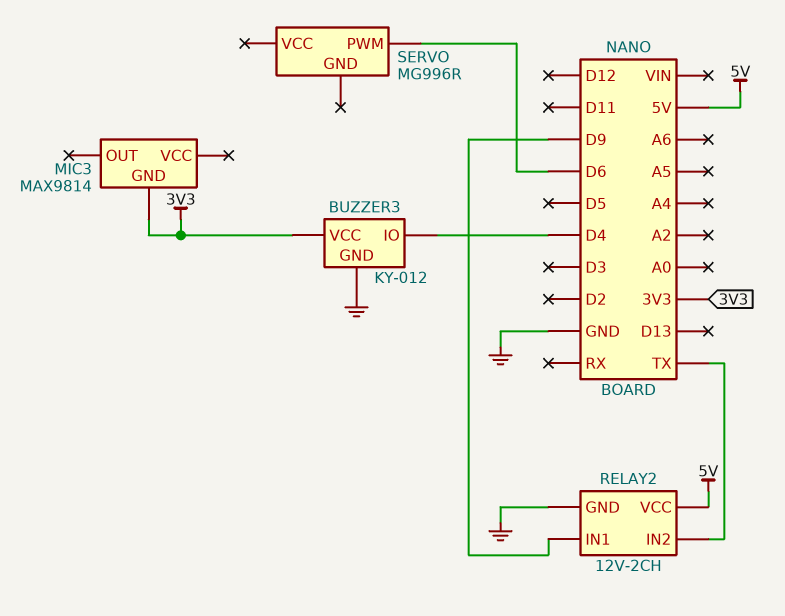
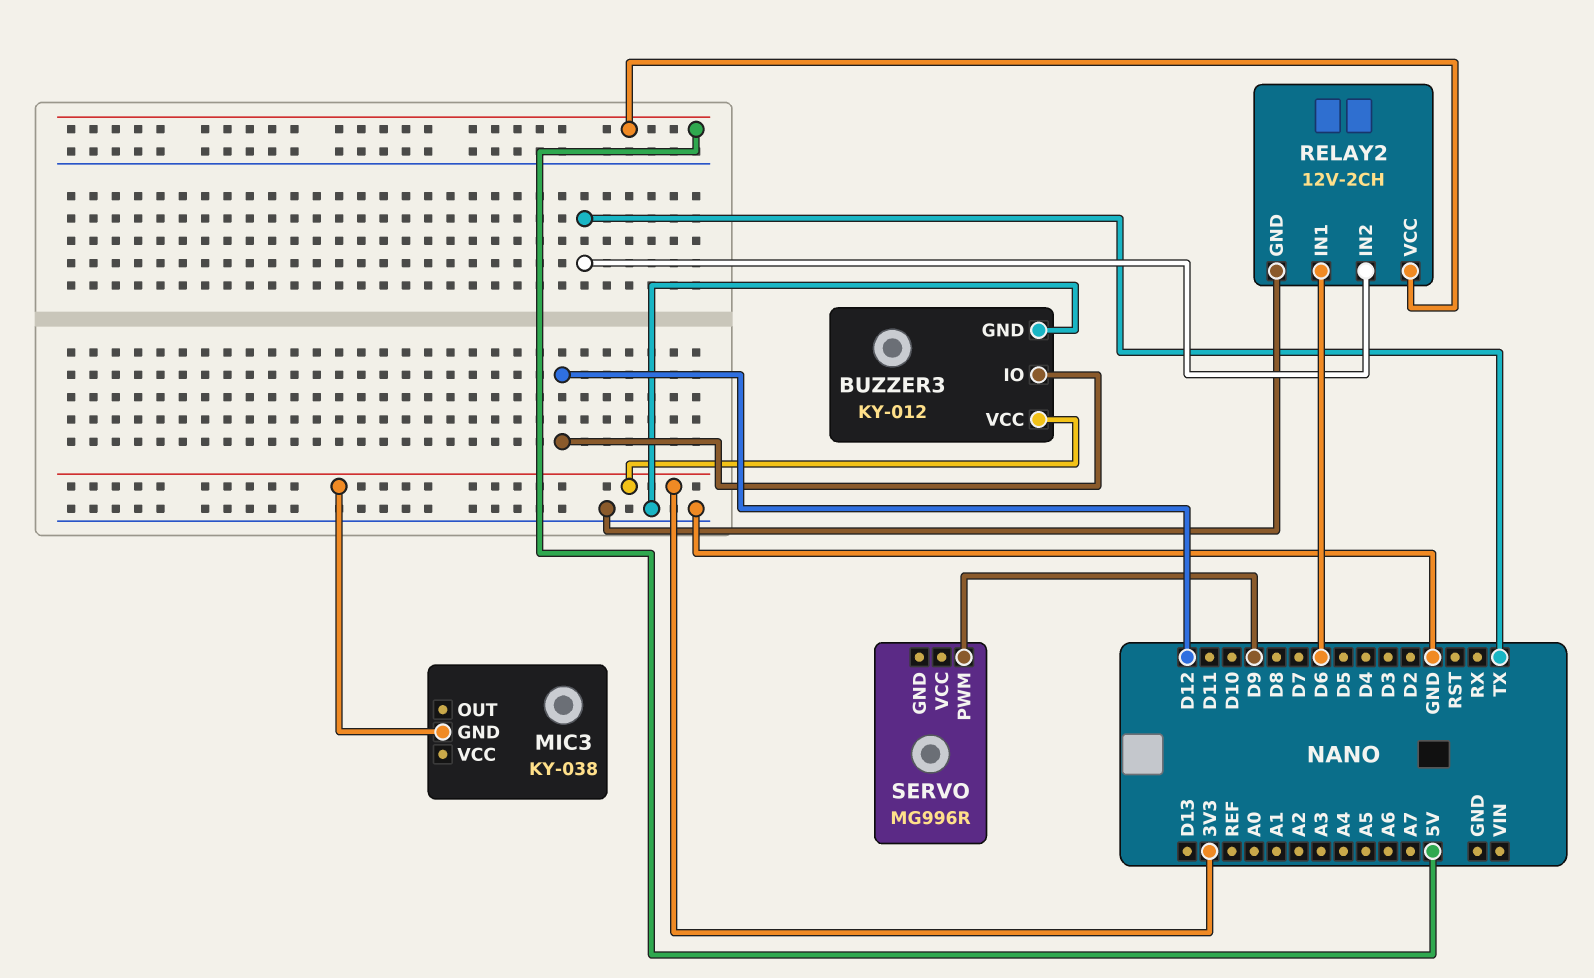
BUZZER3 pin IO: D4 -> D12
MIC3: MAX9814 -> KY-038
RELAY2 pin IN1: D9 -> D6
SERVO pin PWM: D6 -> D9

